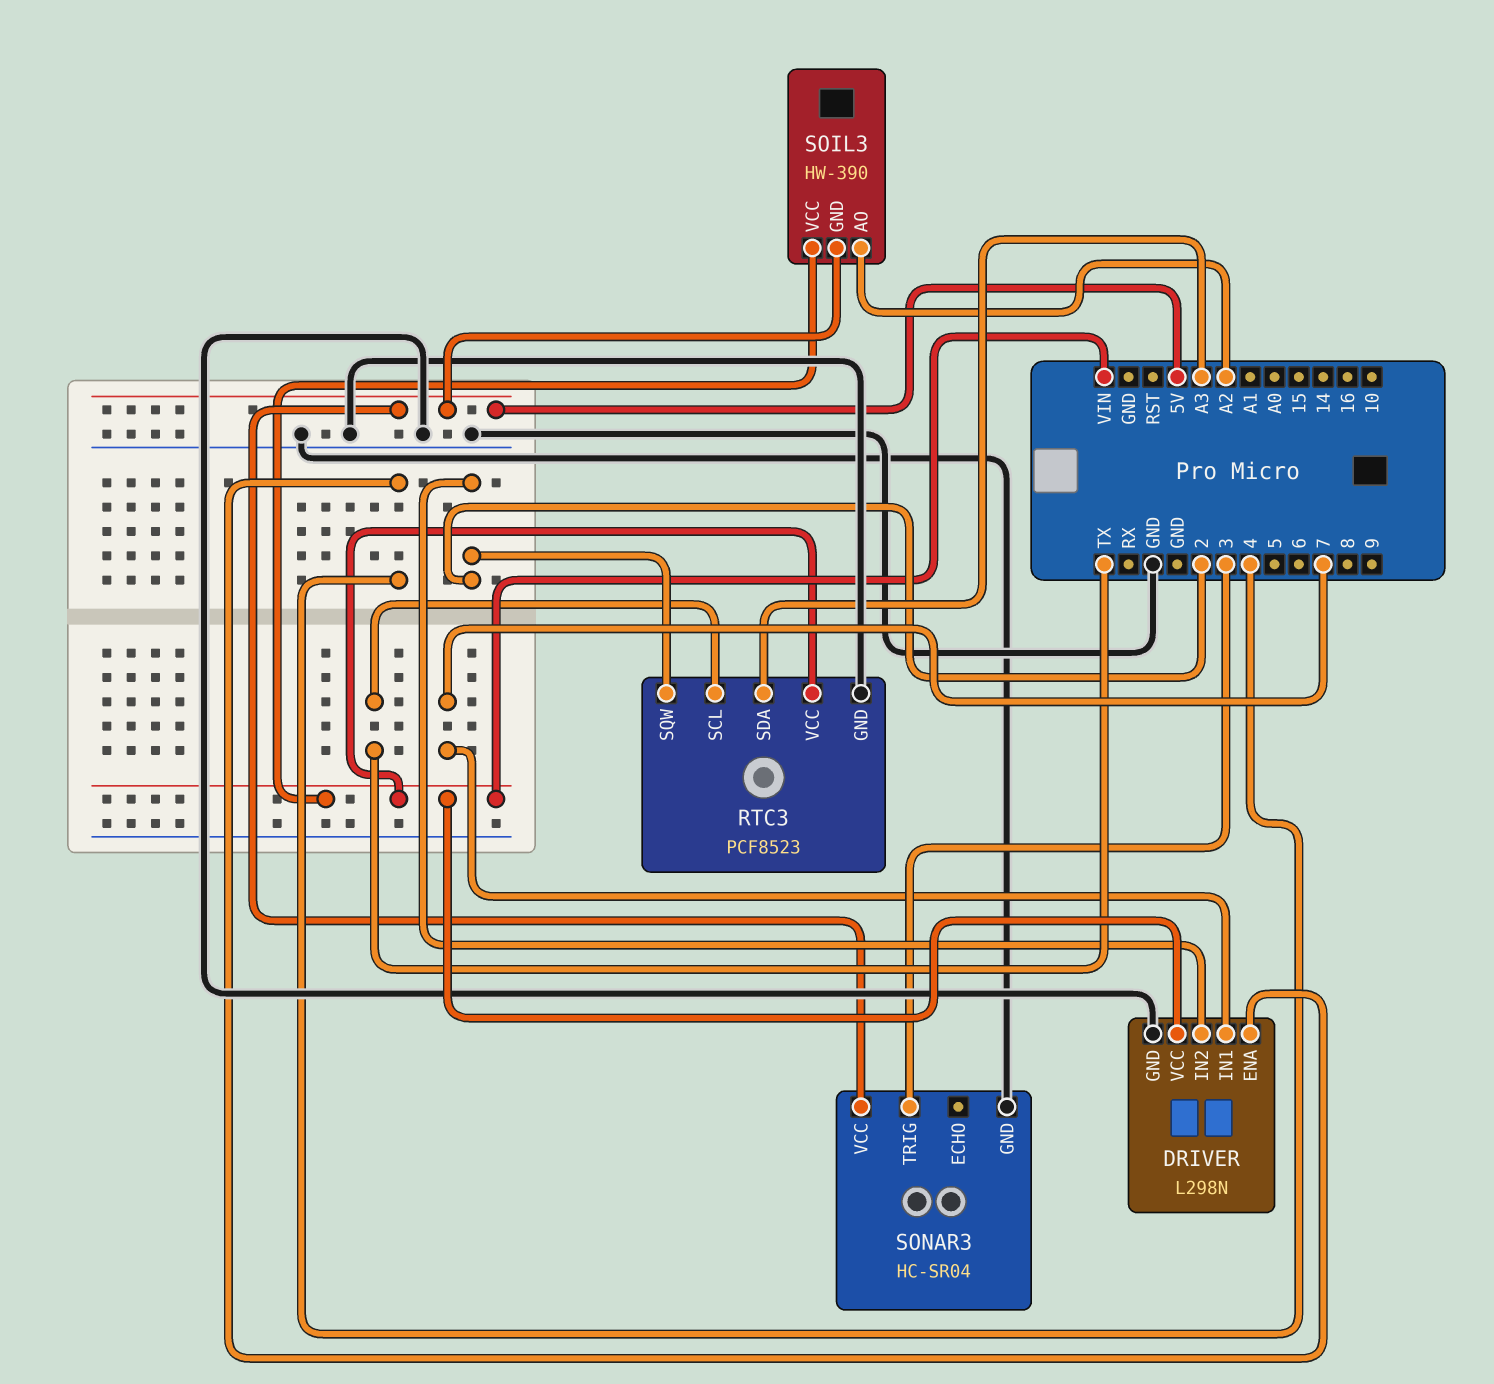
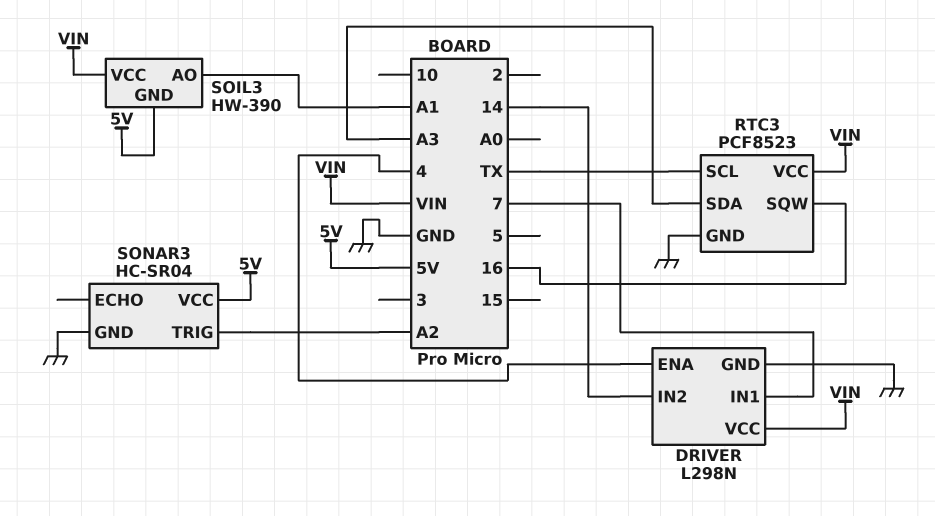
DRIVER pin IN2: 2 -> 14
RTC3 pin SQW: 2 -> 16
SOIL3 pin AO: A2 -> A1
SONAR3 pin TRIG: 3 -> A2

